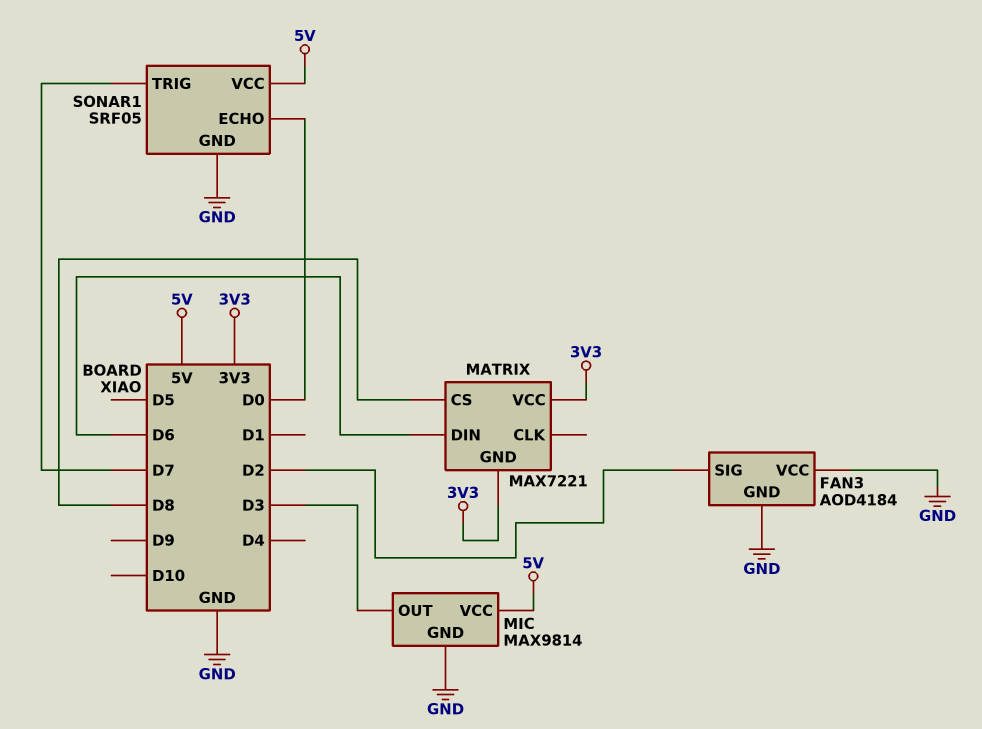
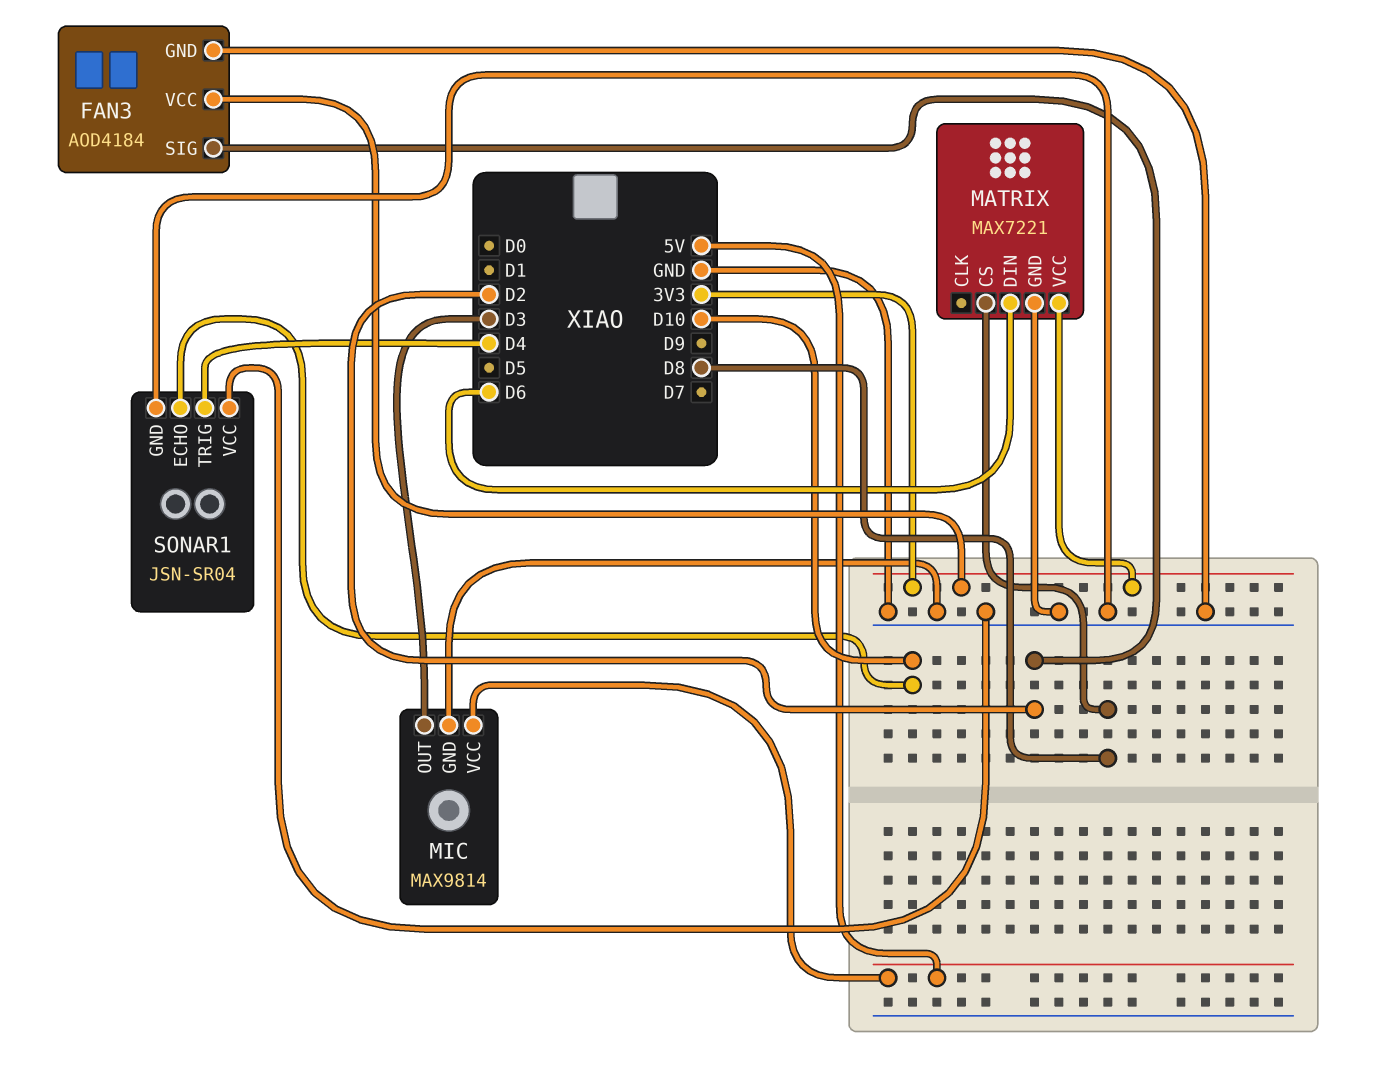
FAN3 pin VCC: GND -> 3V3
MATRIX pin GND: 3V3 -> GND
SONAR1: SRF05 -> JSN-SR04
SONAR1 pin ECHO: D0 -> D10
SONAR1 pin TRIG: D7 -> D4
SONAR1 pin VCC: 5V -> GND

